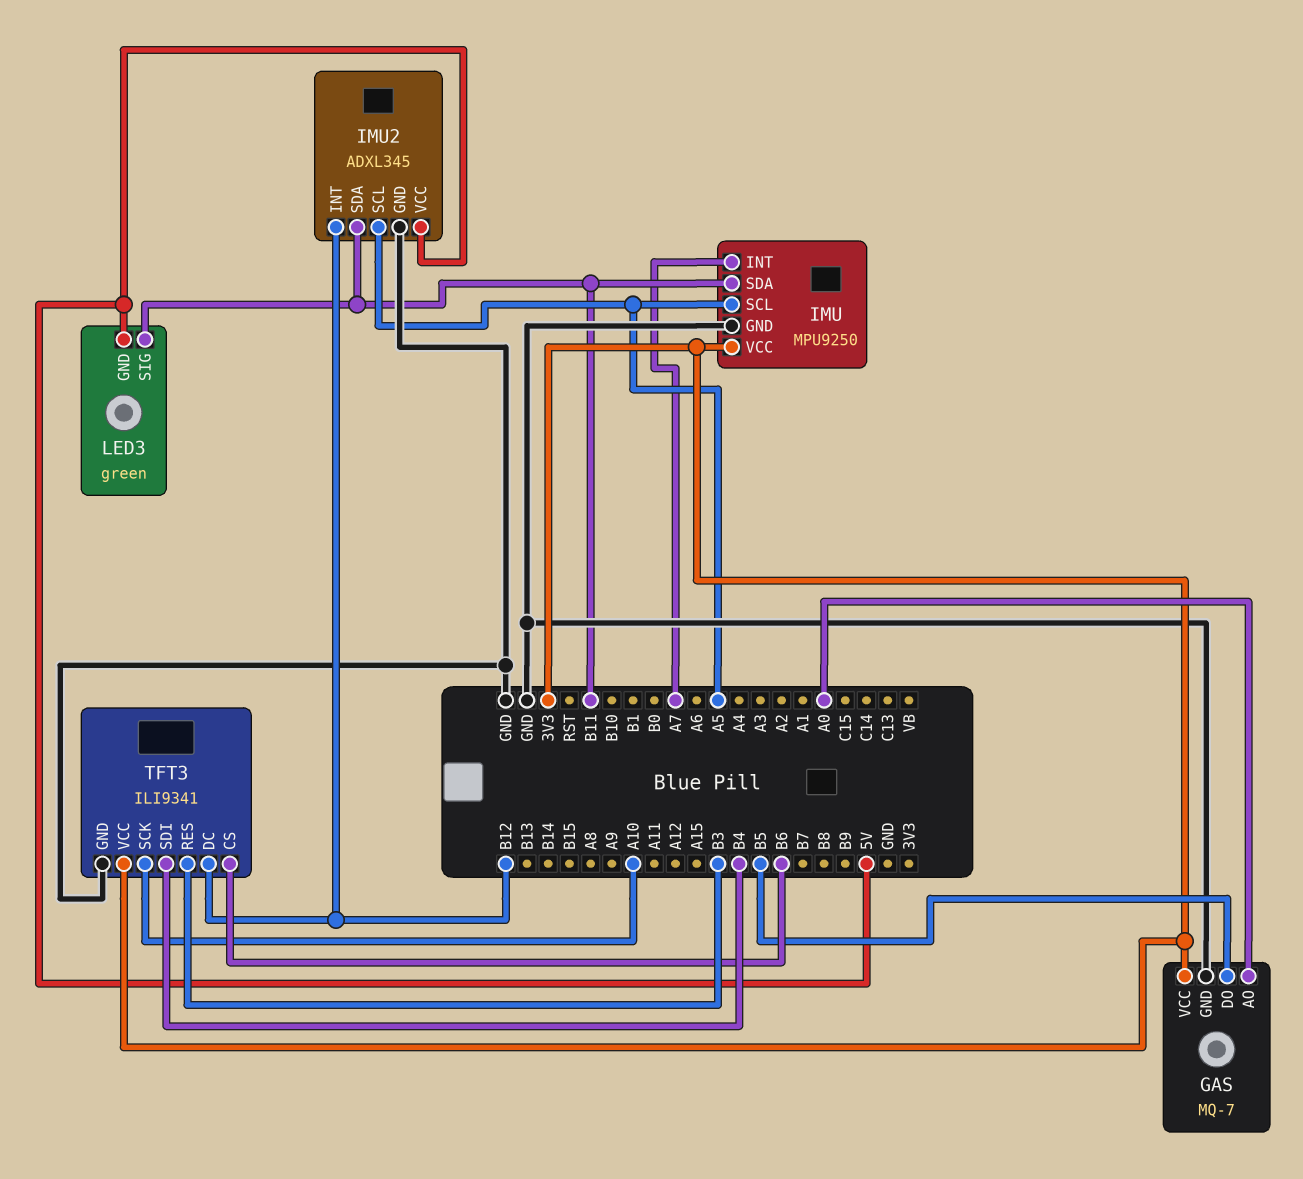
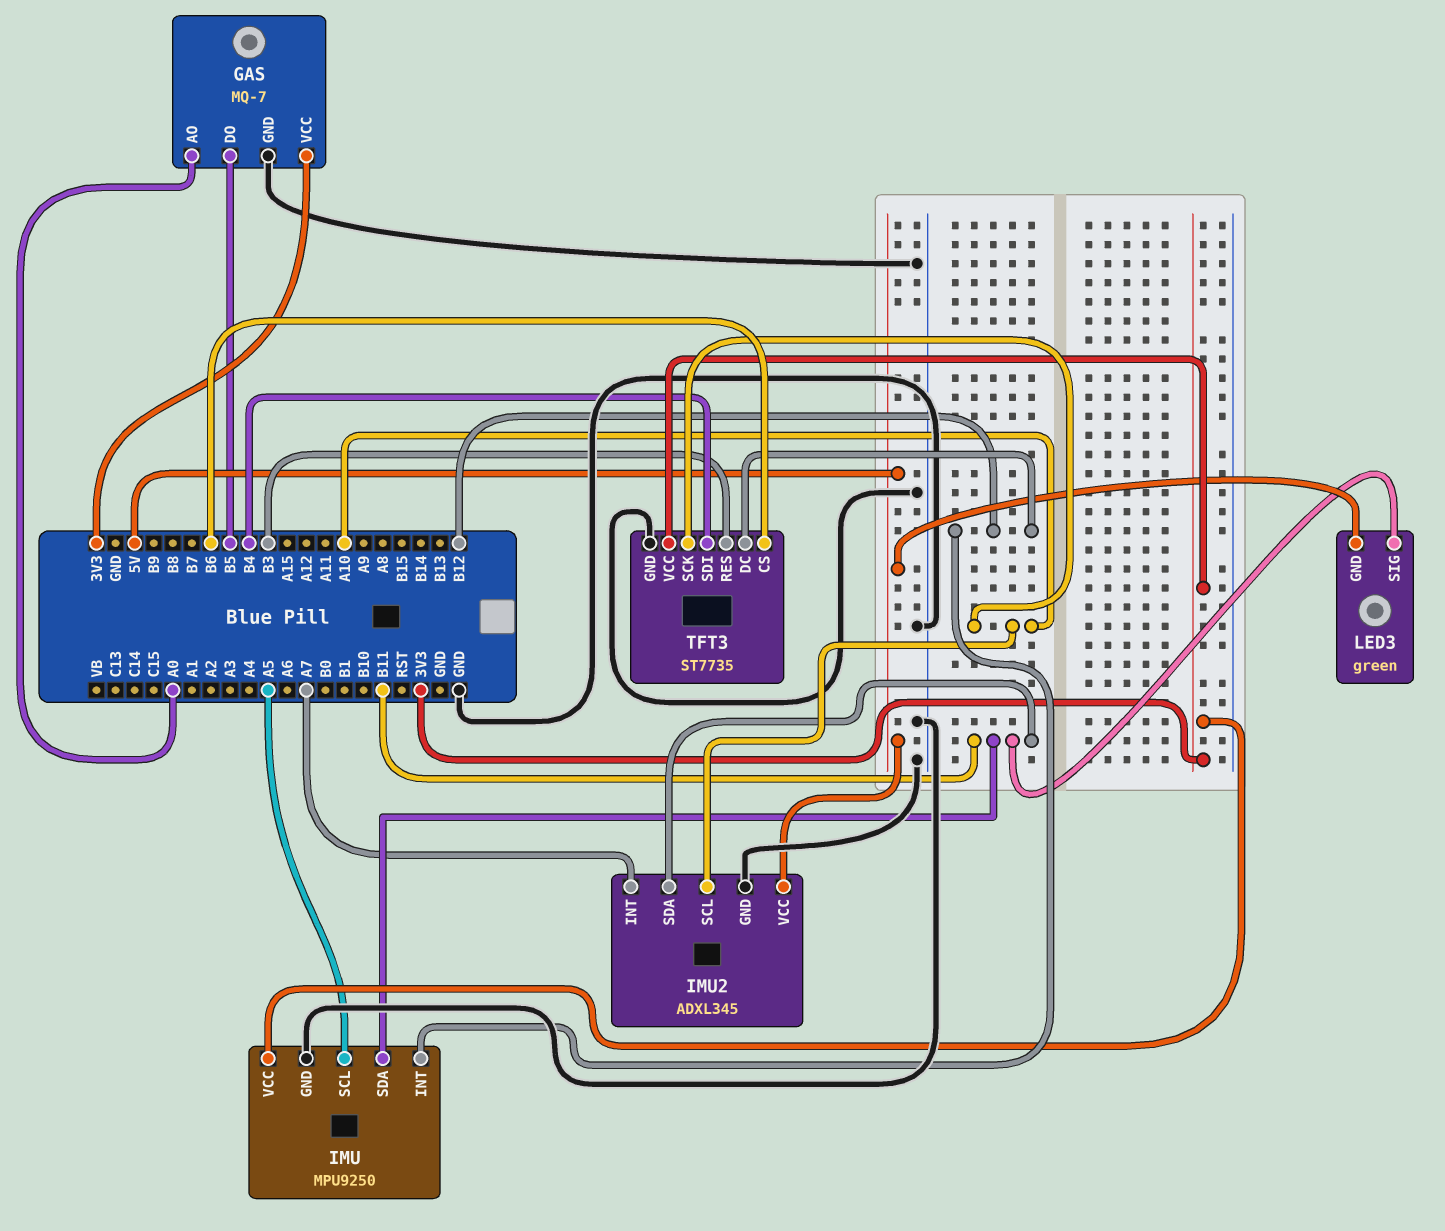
IMU pin INT: A7 -> B12
IMU2 pin INT: B12 -> A7
IMU2 pin SCL: A5 -> A10
TFT3: ILI9341 -> ST7735

